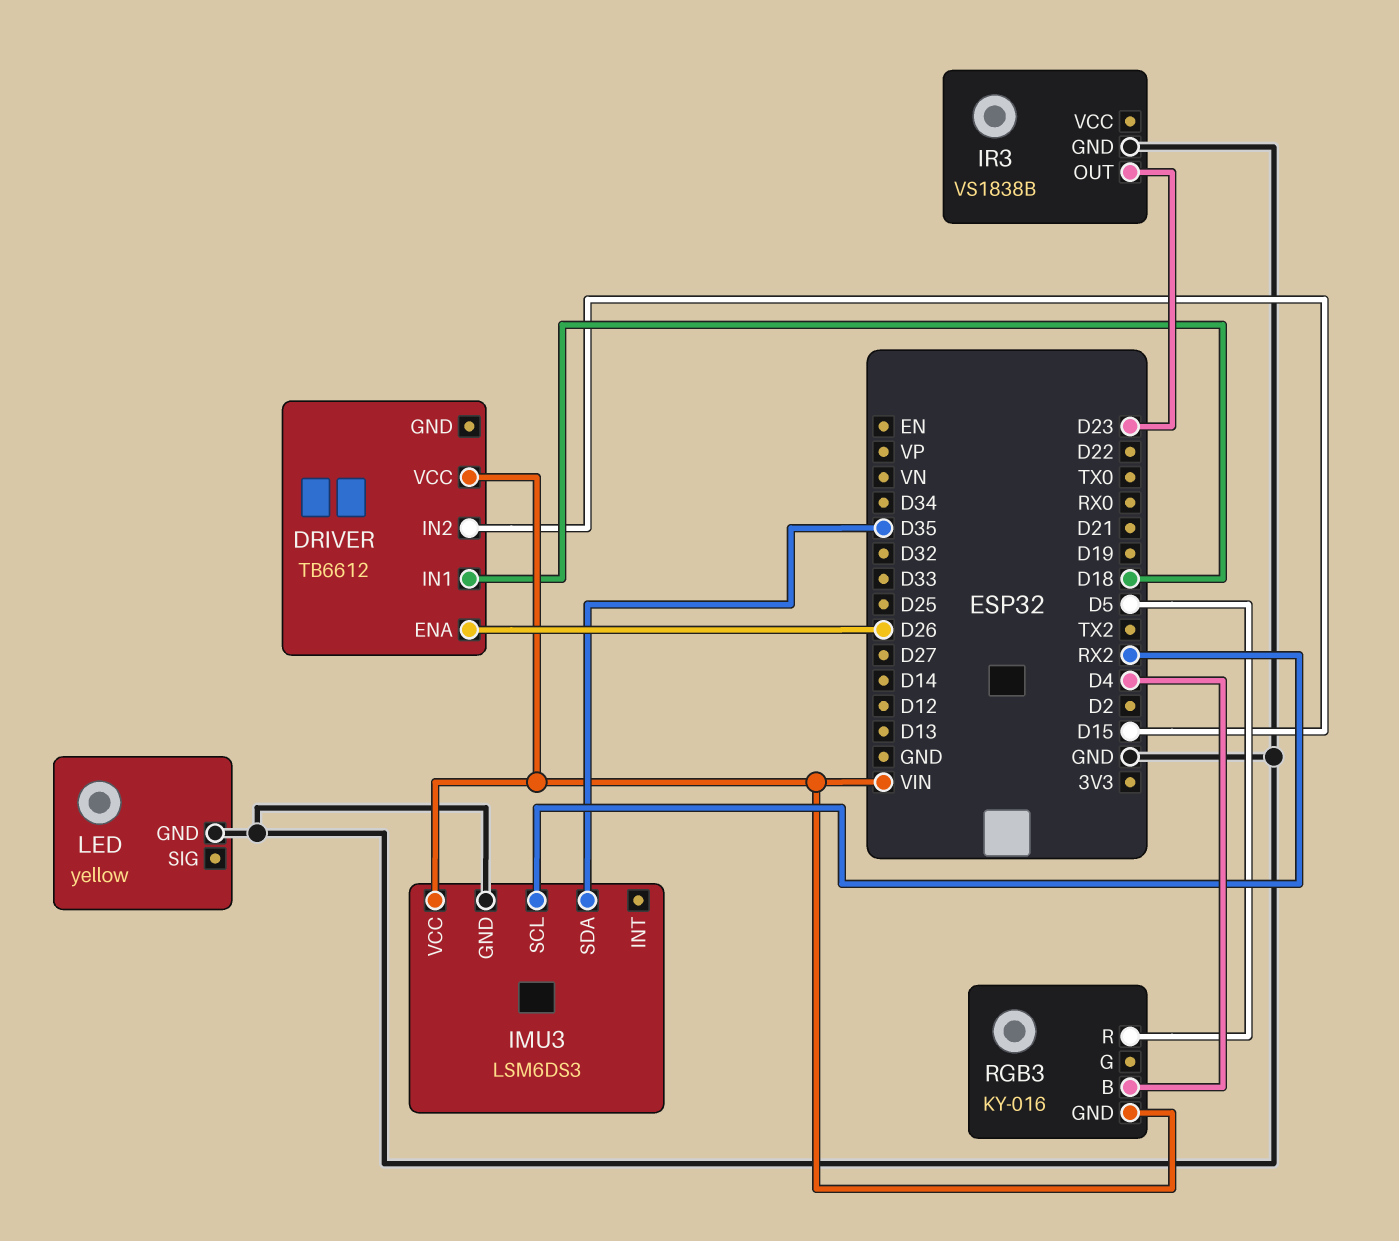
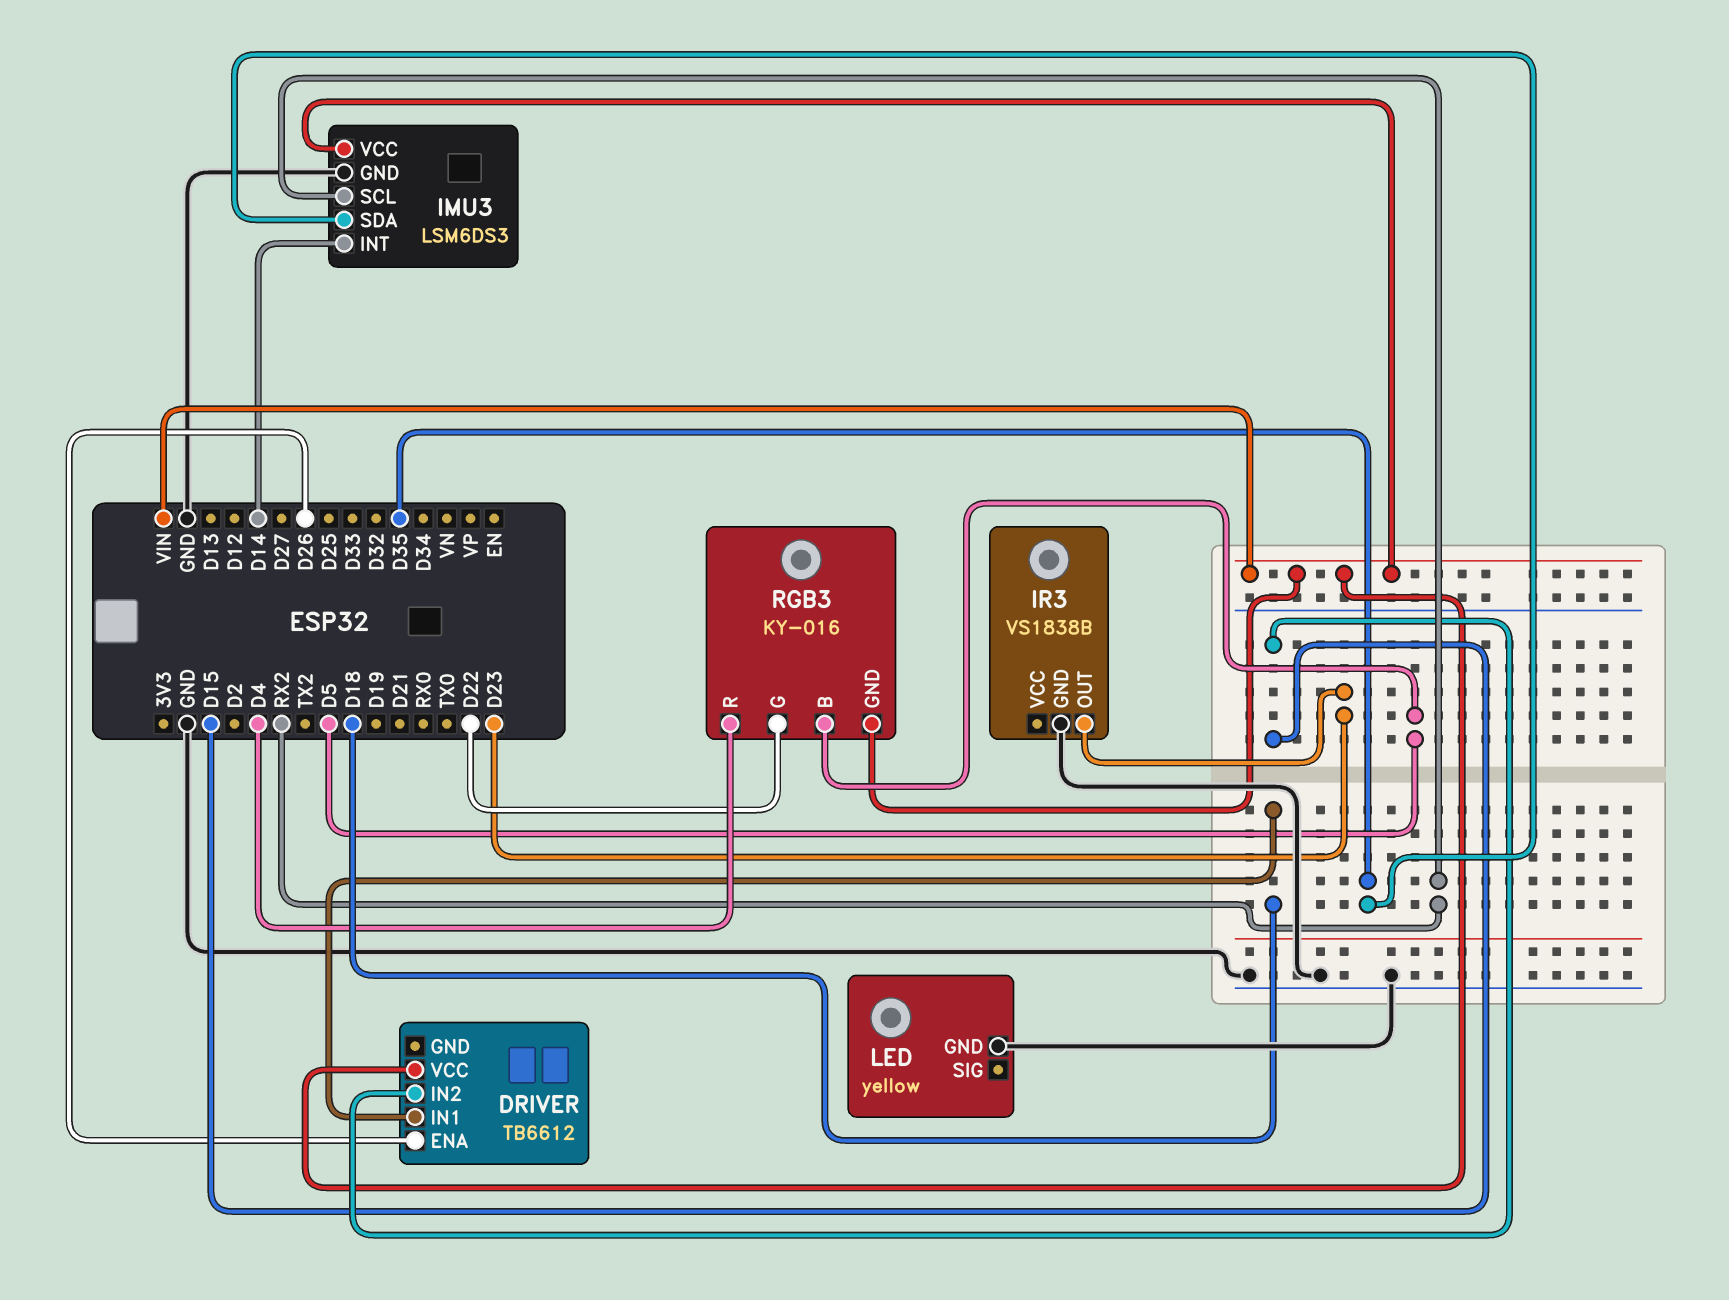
IMU3 pin INT: none -> D14
RGB3 pin B: D4 -> D5
RGB3 pin G: none -> D22
RGB3 pin R: D5 -> D4

